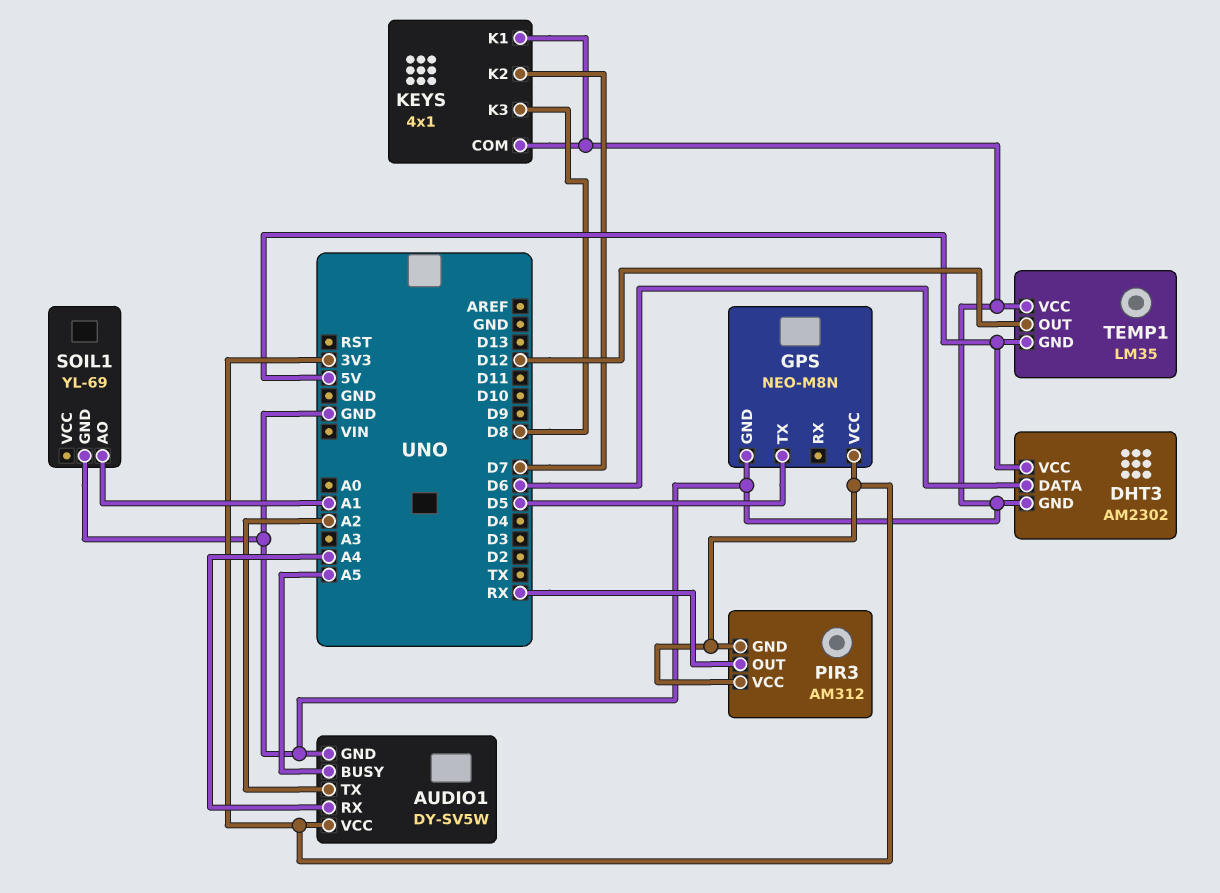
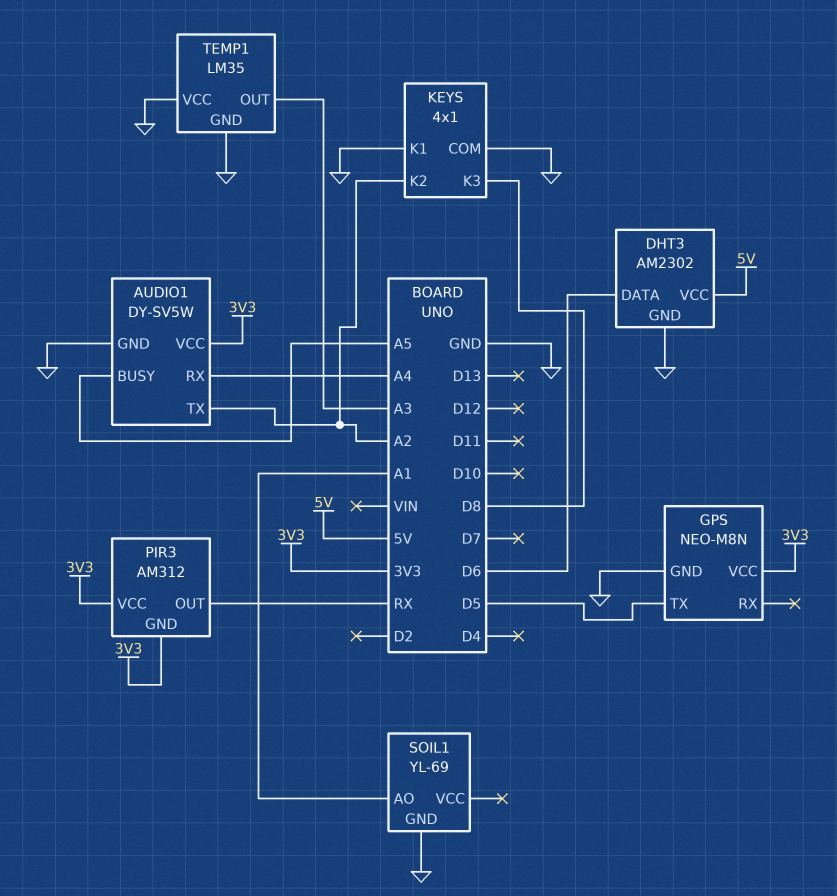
KEYS pin K2: D7 -> A2
TEMP1 pin GND: 5V -> GND
TEMP1 pin OUT: D12 -> A3

